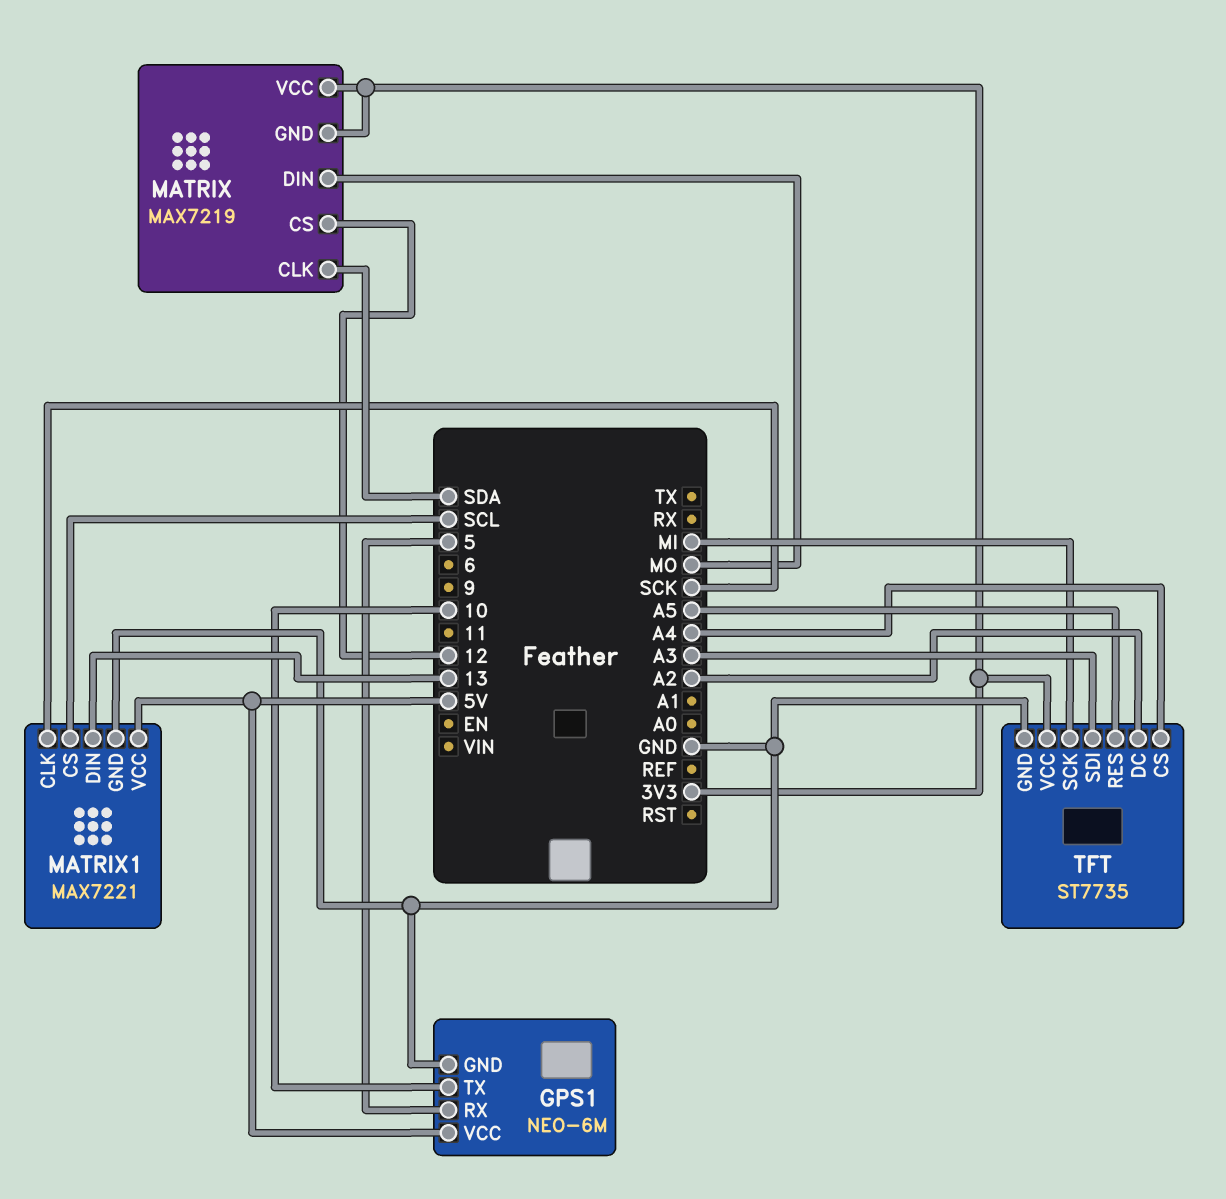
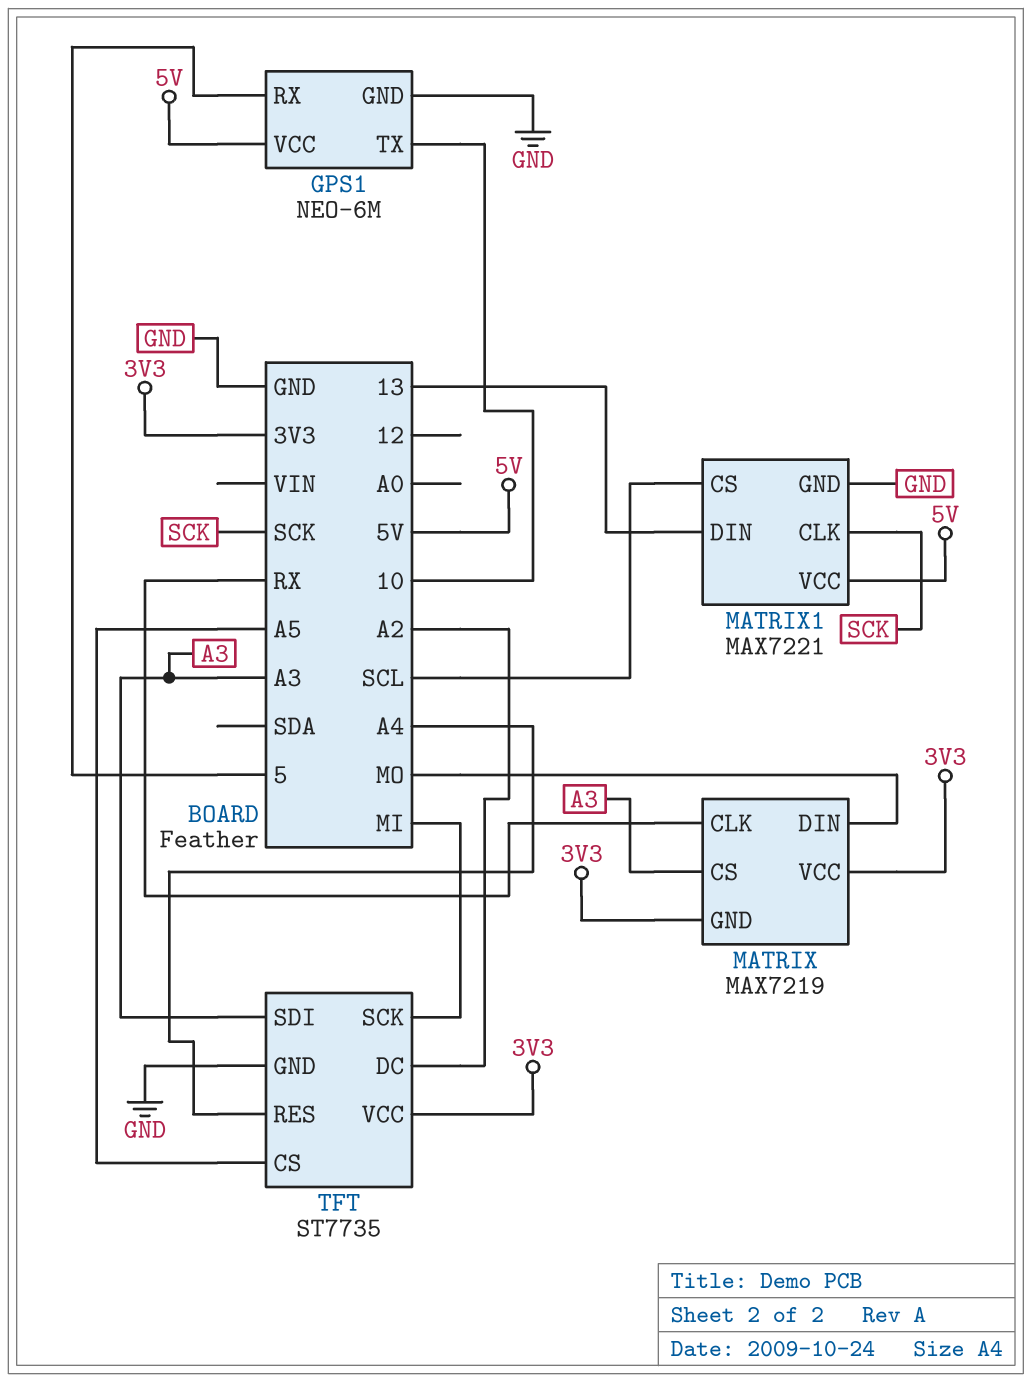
MATRIX pin CLK: SDA -> RX
MATRIX pin CS: 12 -> A3
TFT pin CS: A4 -> A5
TFT pin RES: A5 -> A4

